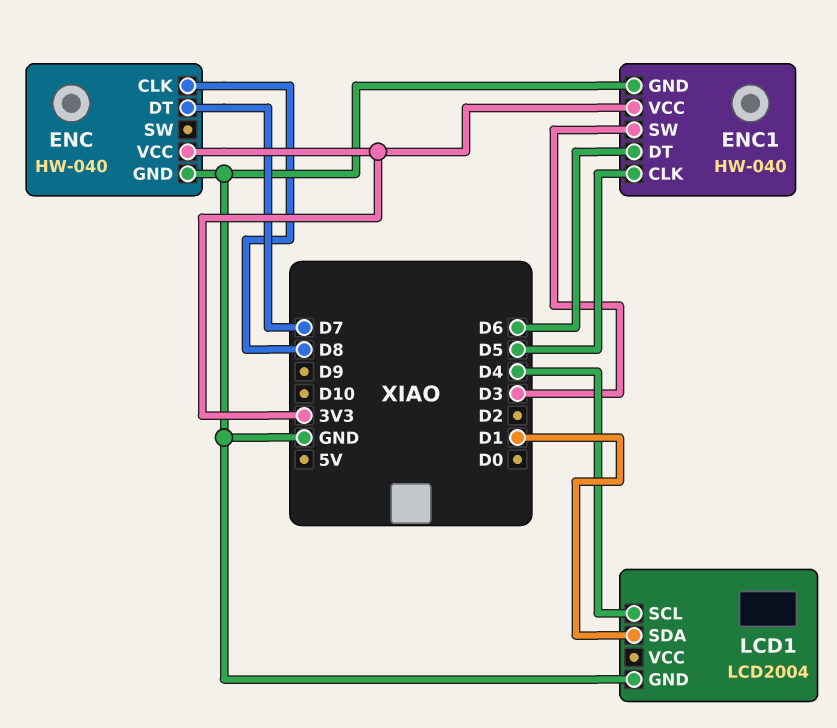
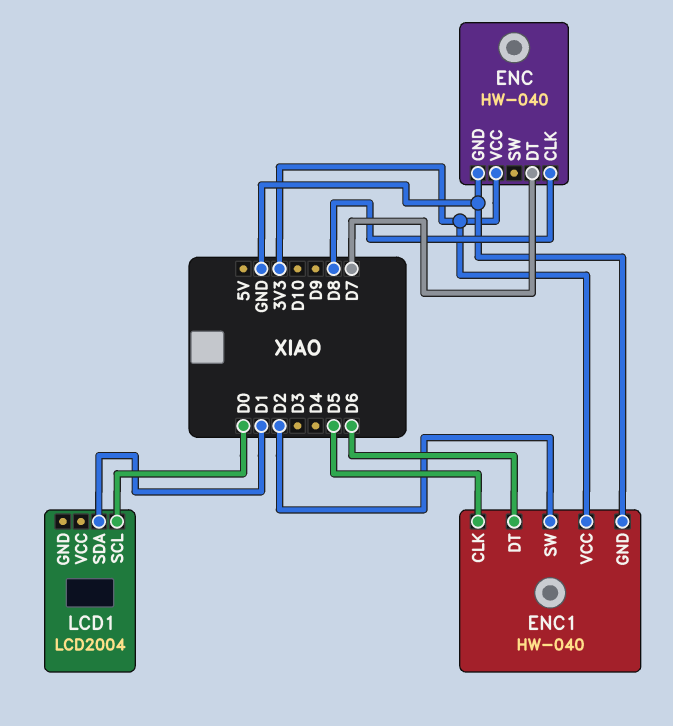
ENC1 pin SW: D3 -> D2
LCD1 pin GND: GND -> none
LCD1 pin SCL: D4 -> D0

